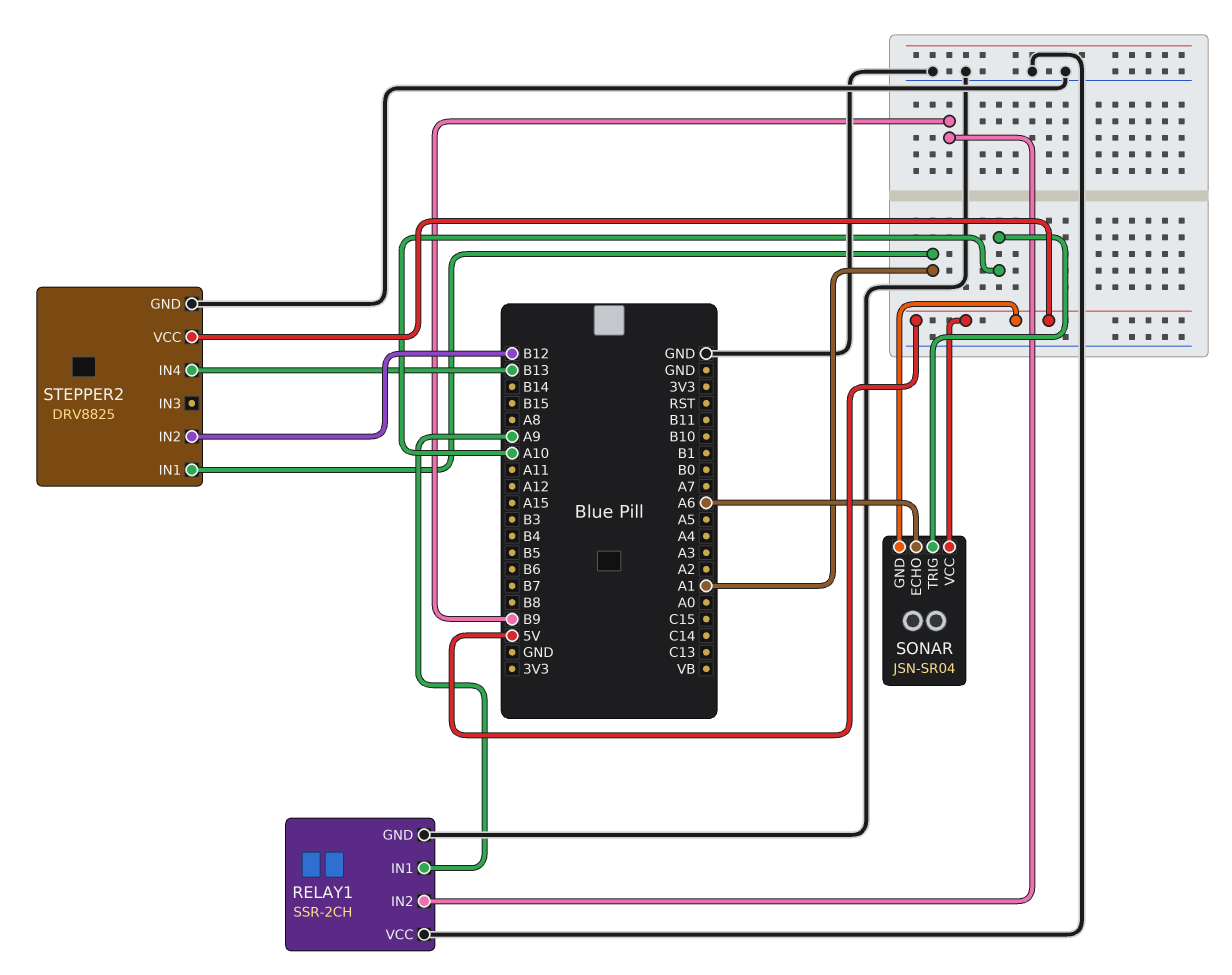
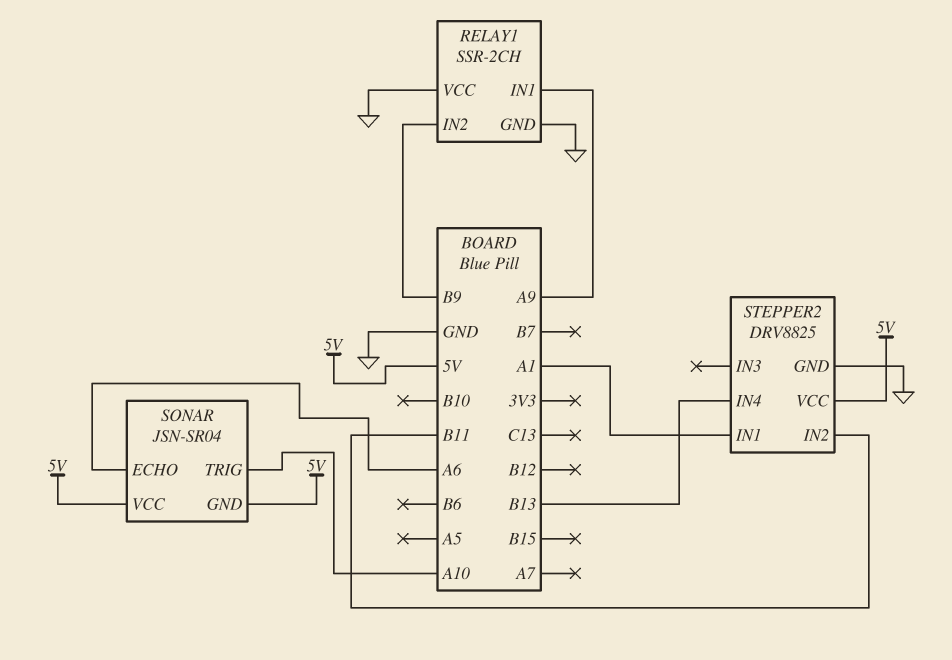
STEPPER2 pin IN2: B12 -> B11

